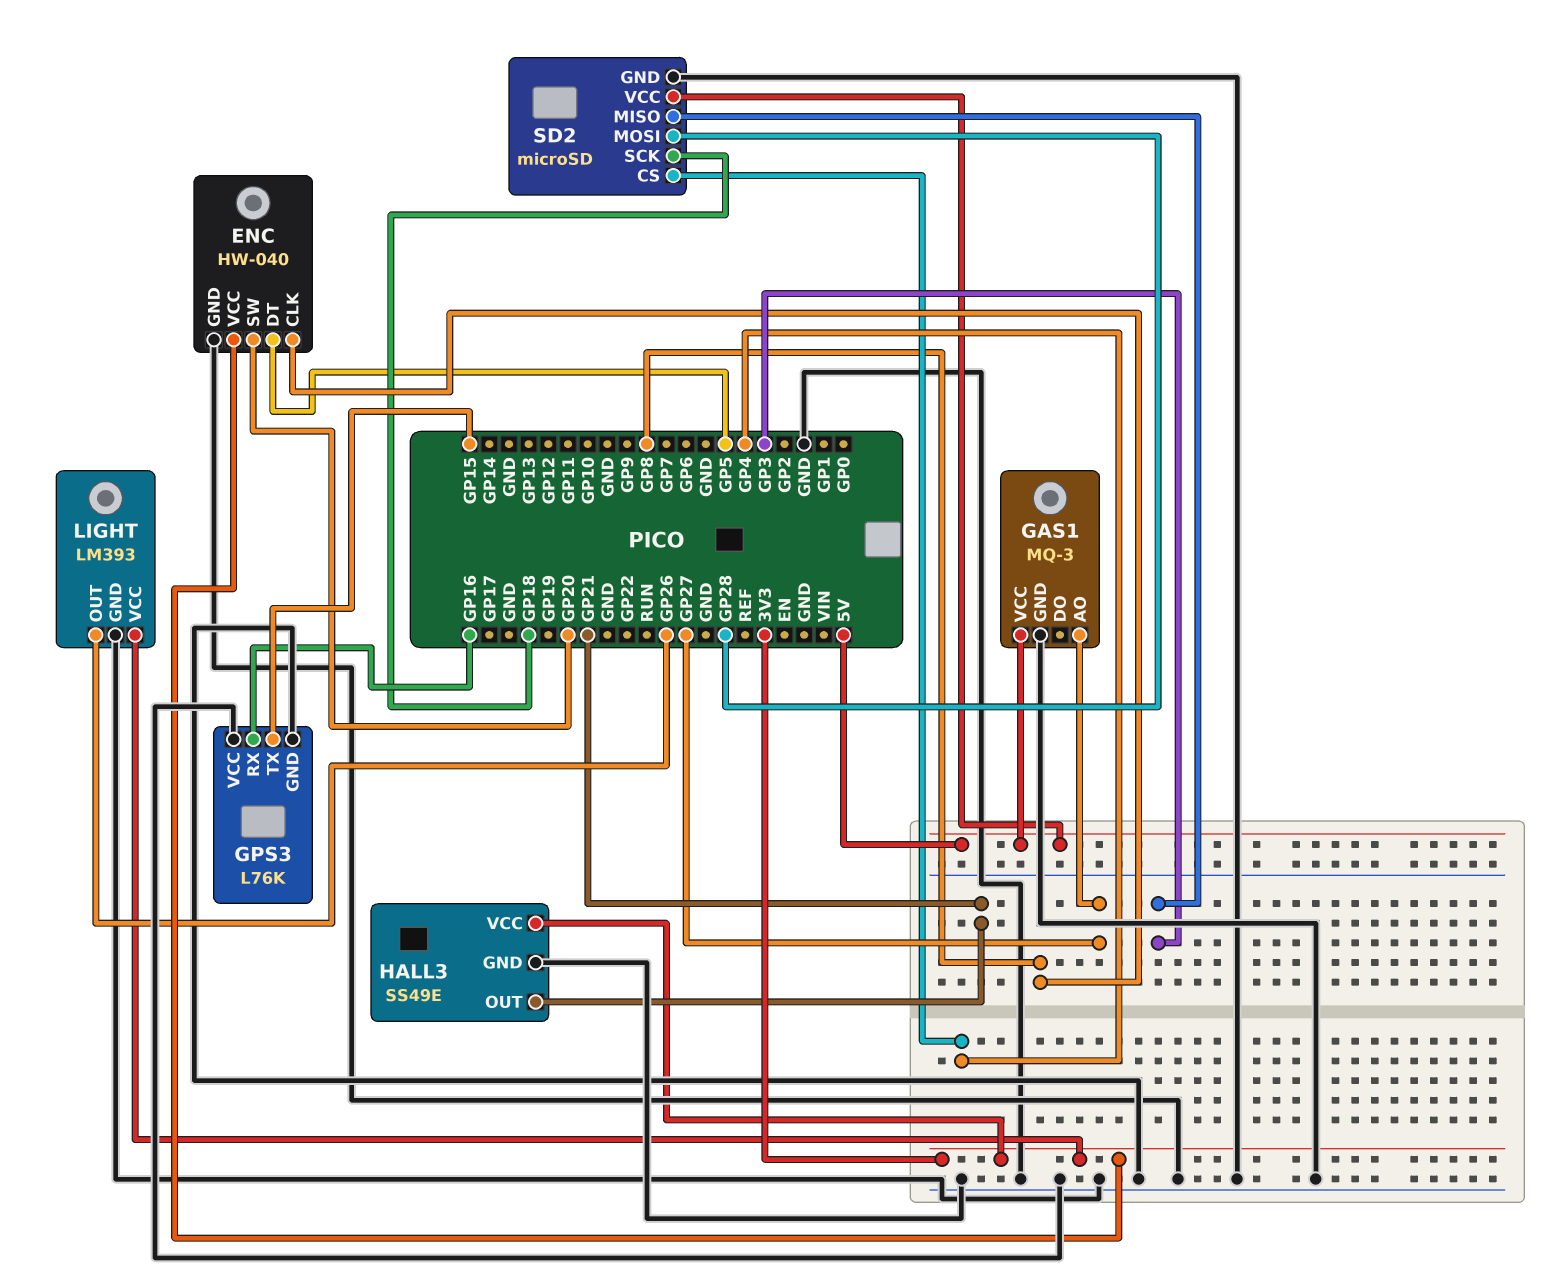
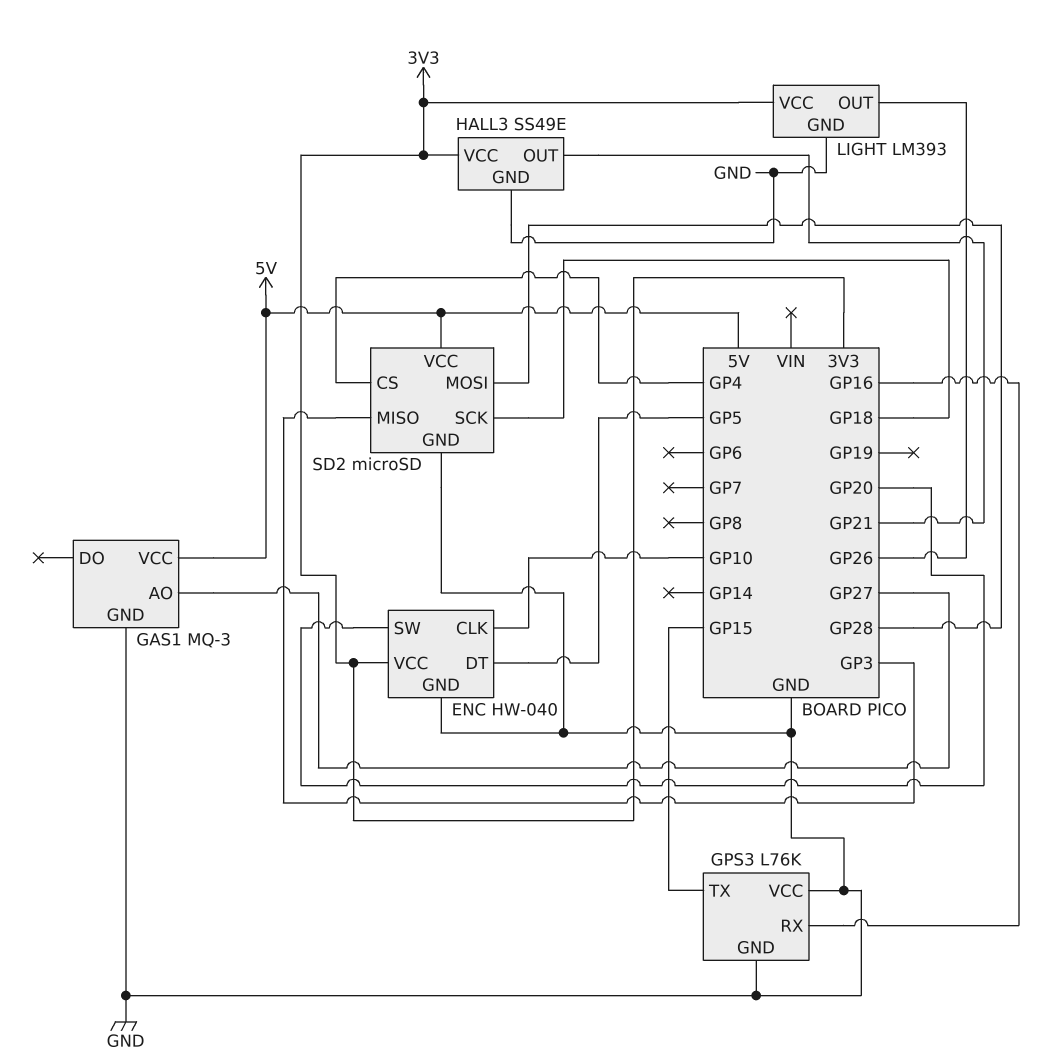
ENC pin CLK: GP8 -> GP10

